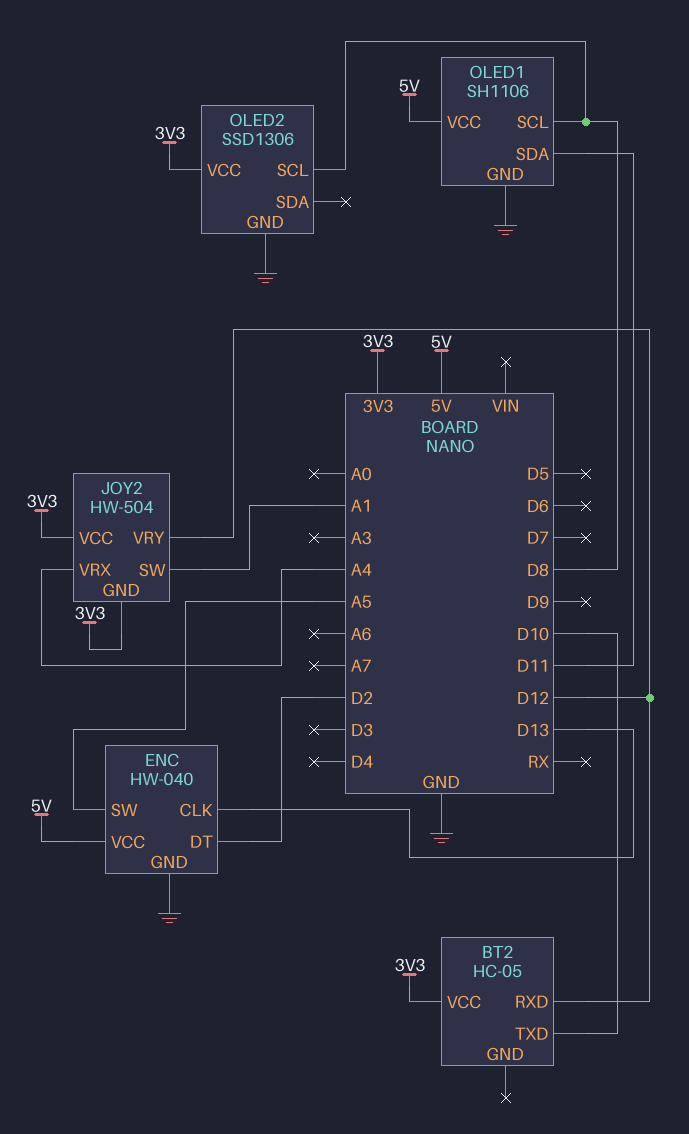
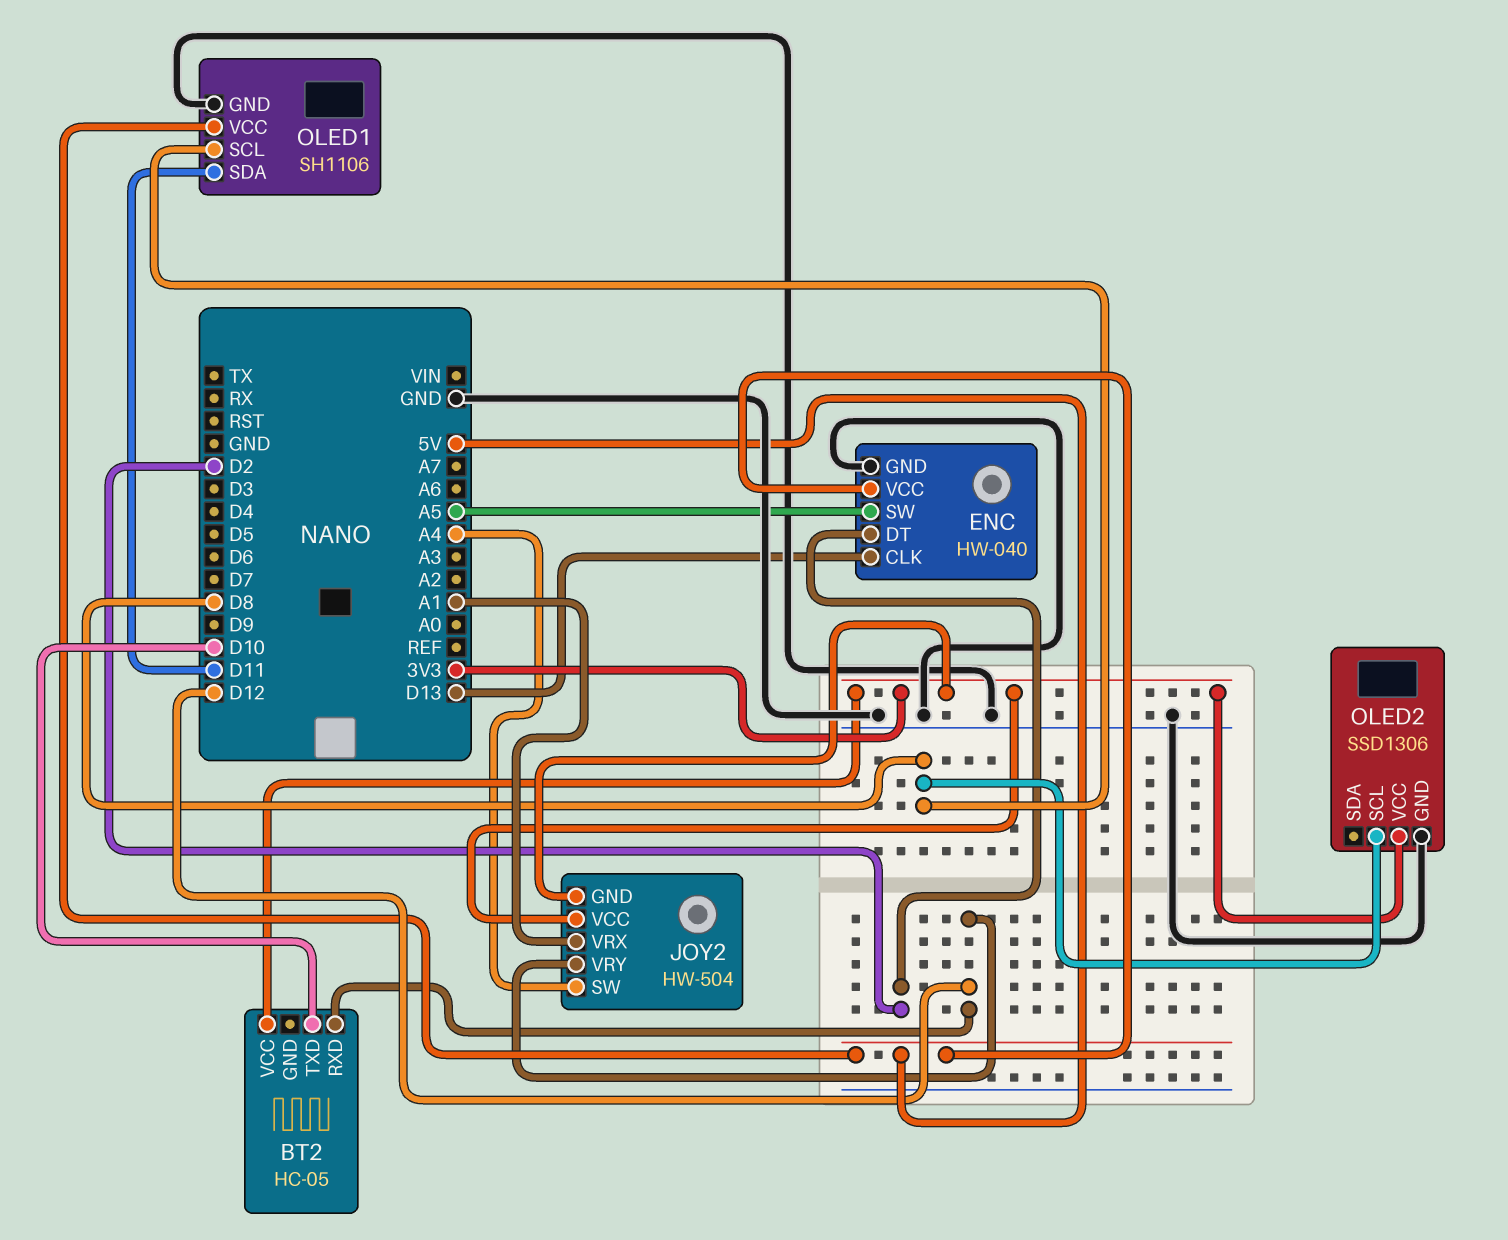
JOY2 pin SW: A1 -> A4
JOY2 pin VRX: A4 -> A1

